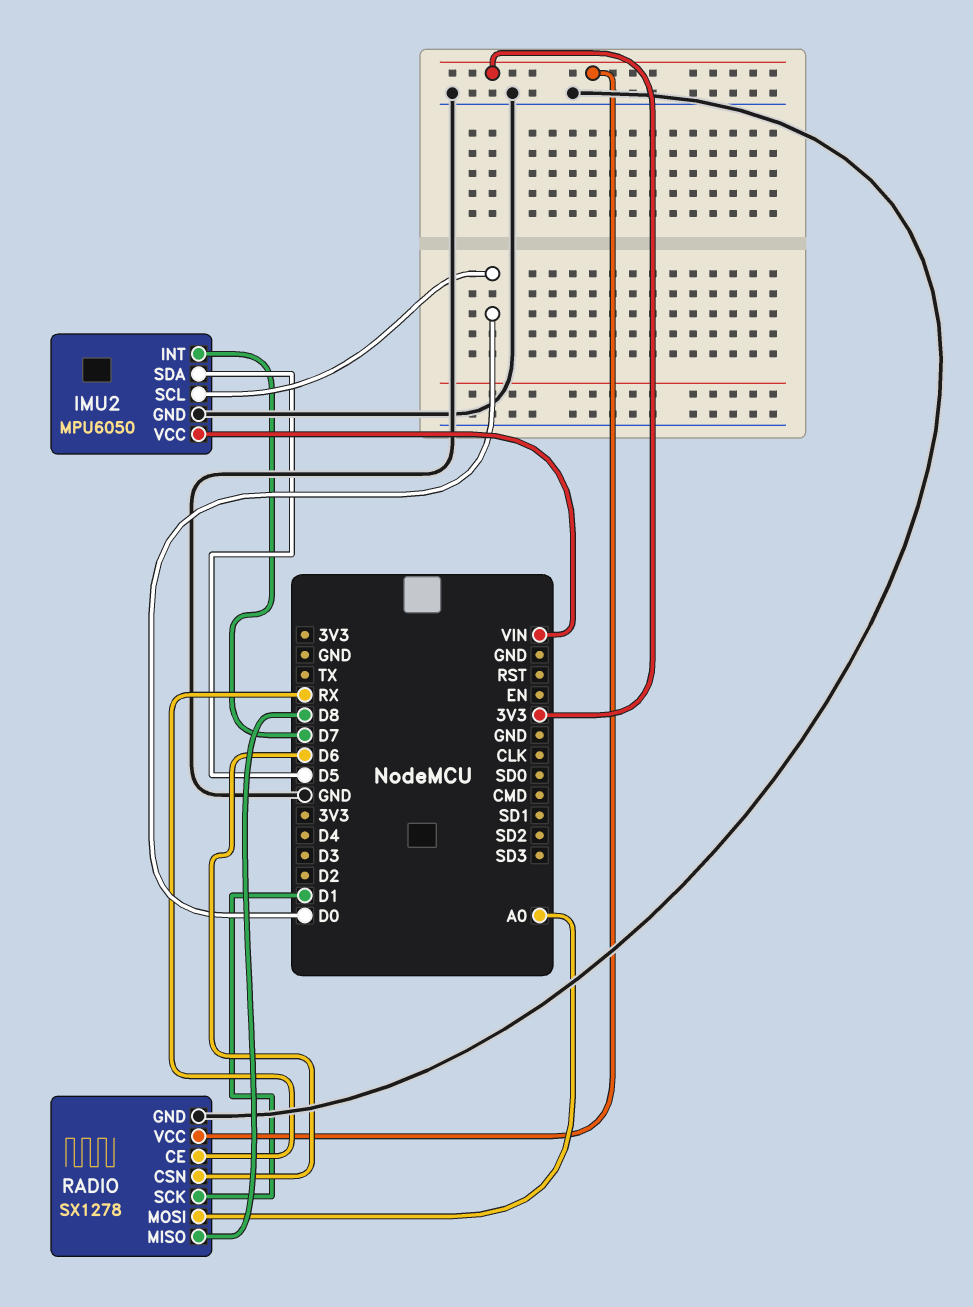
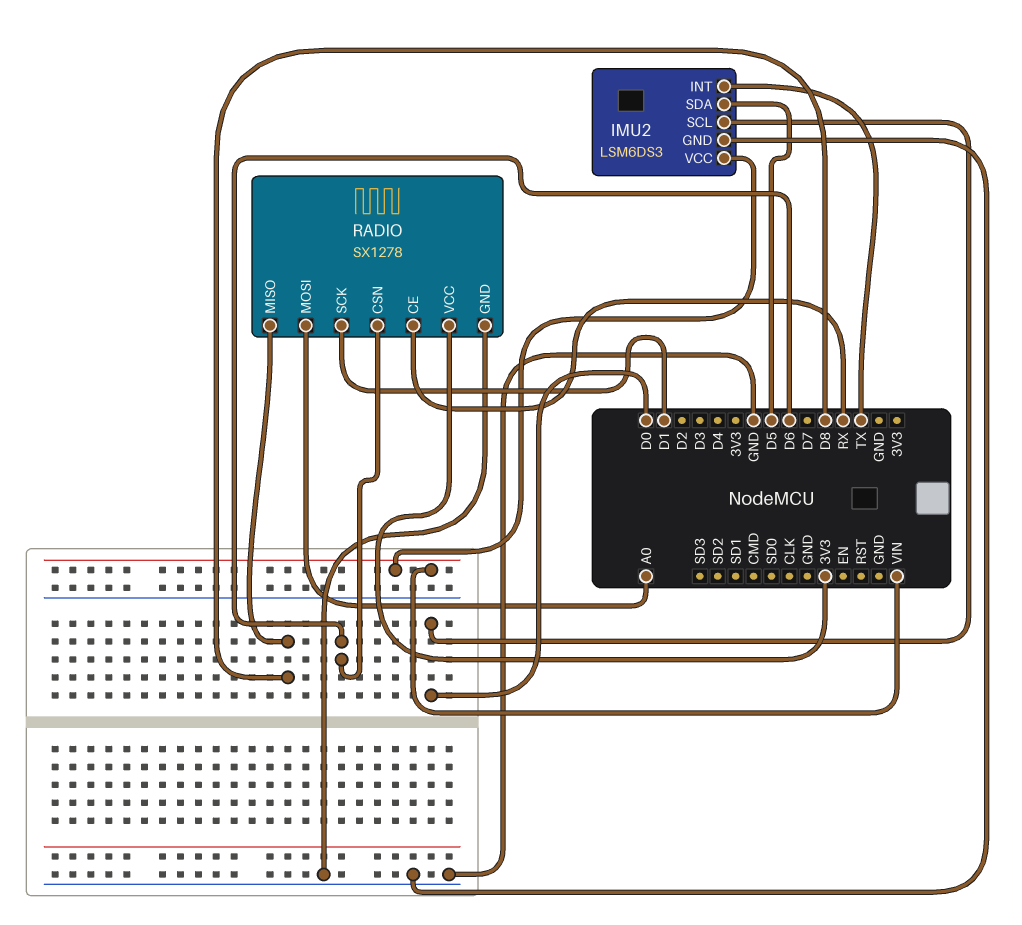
IMU2: MPU6050 -> LSM6DS3
IMU2 pin INT: D7 -> TX

